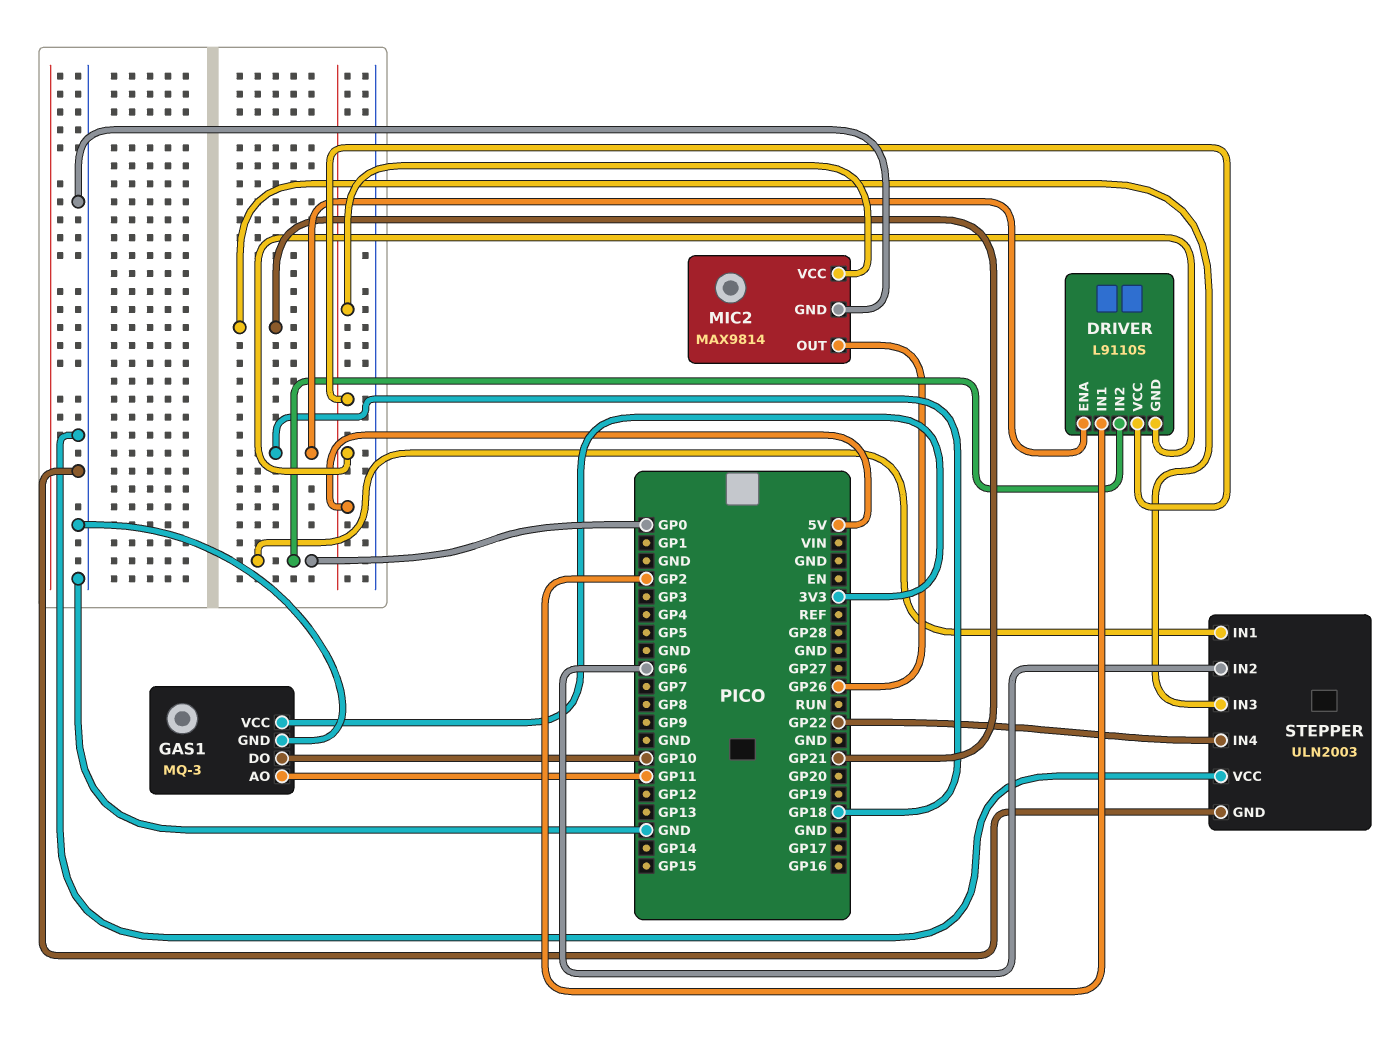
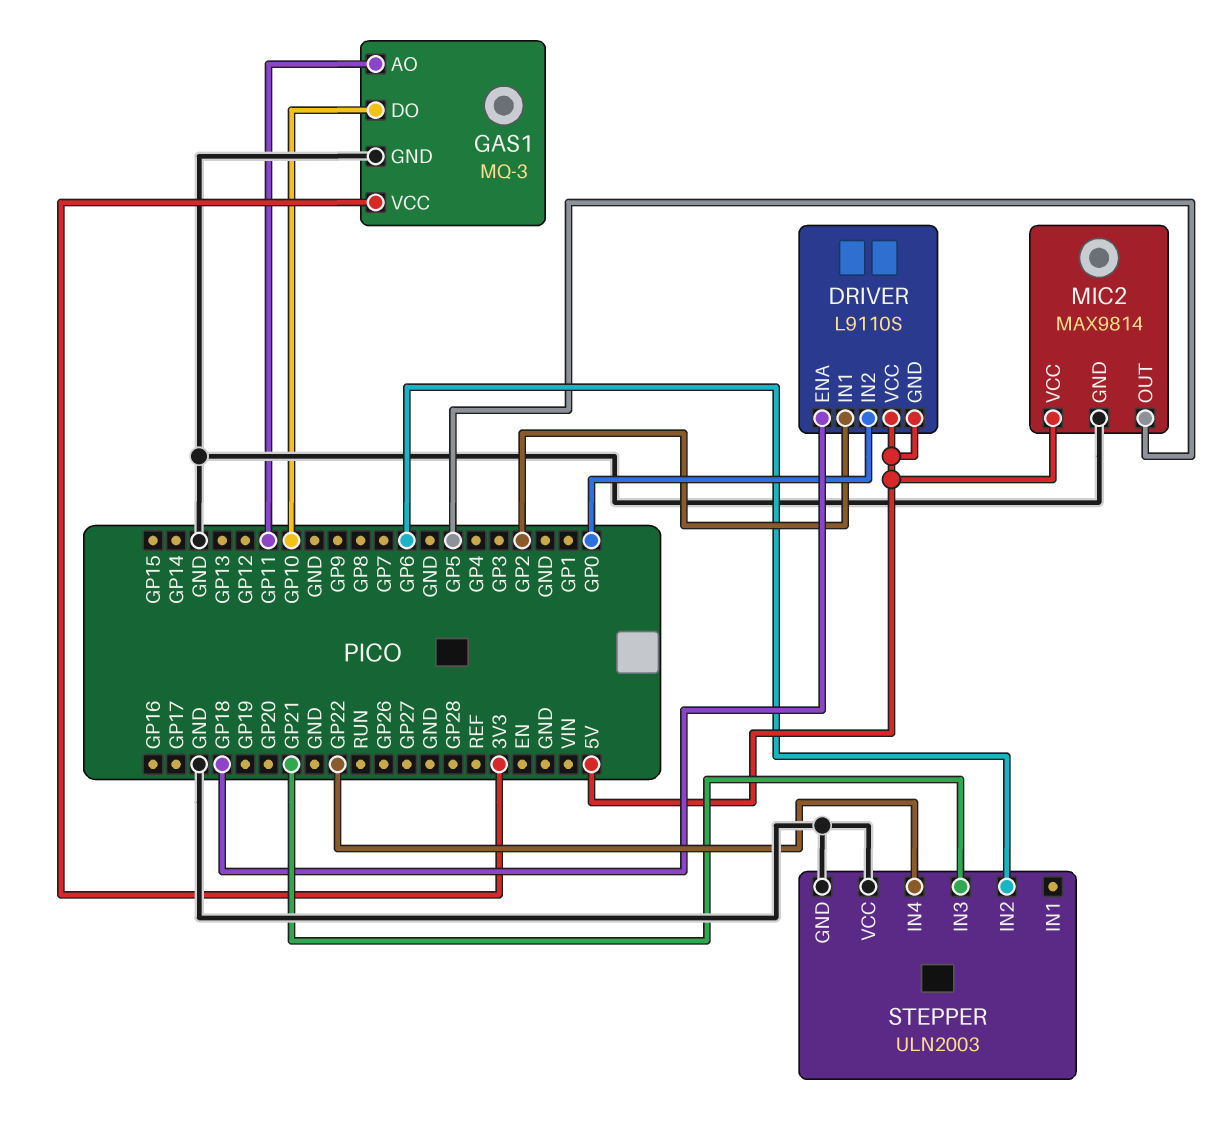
MIC2 pin OUT: GP26 -> GP5
STEPPER pin IN1: GP0 -> none

